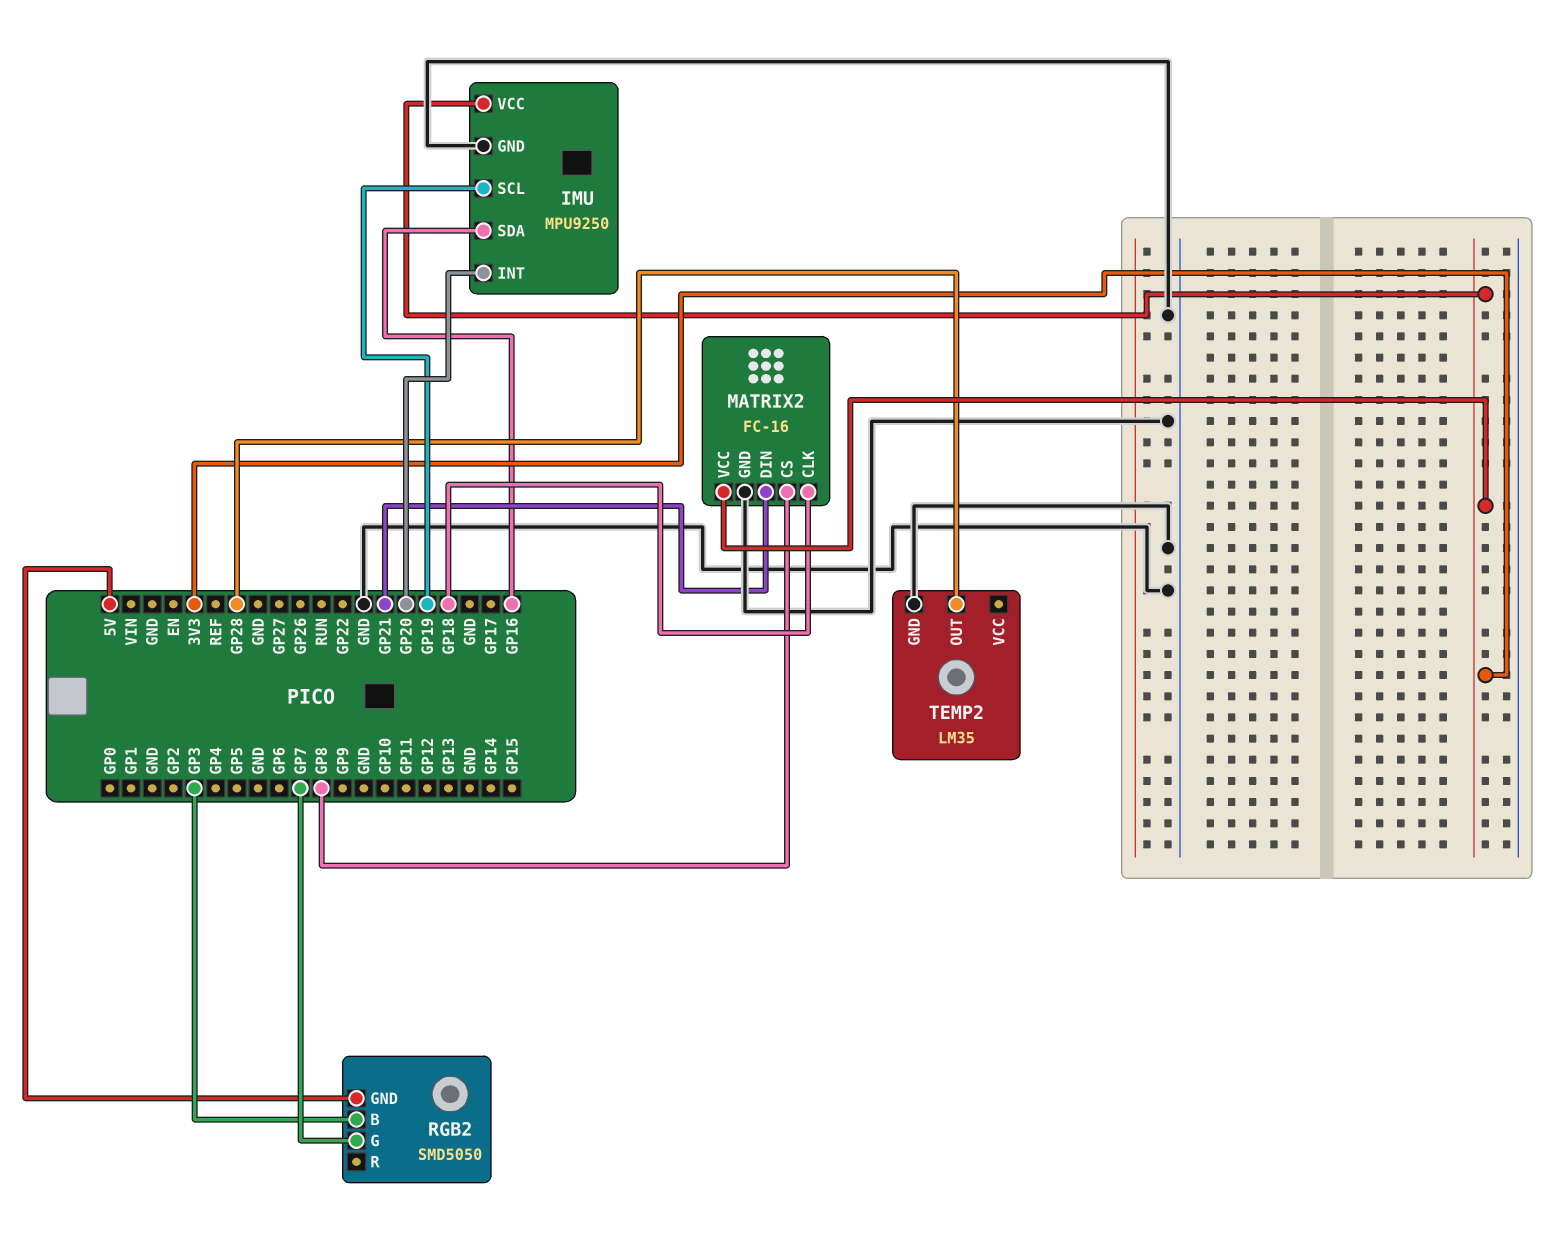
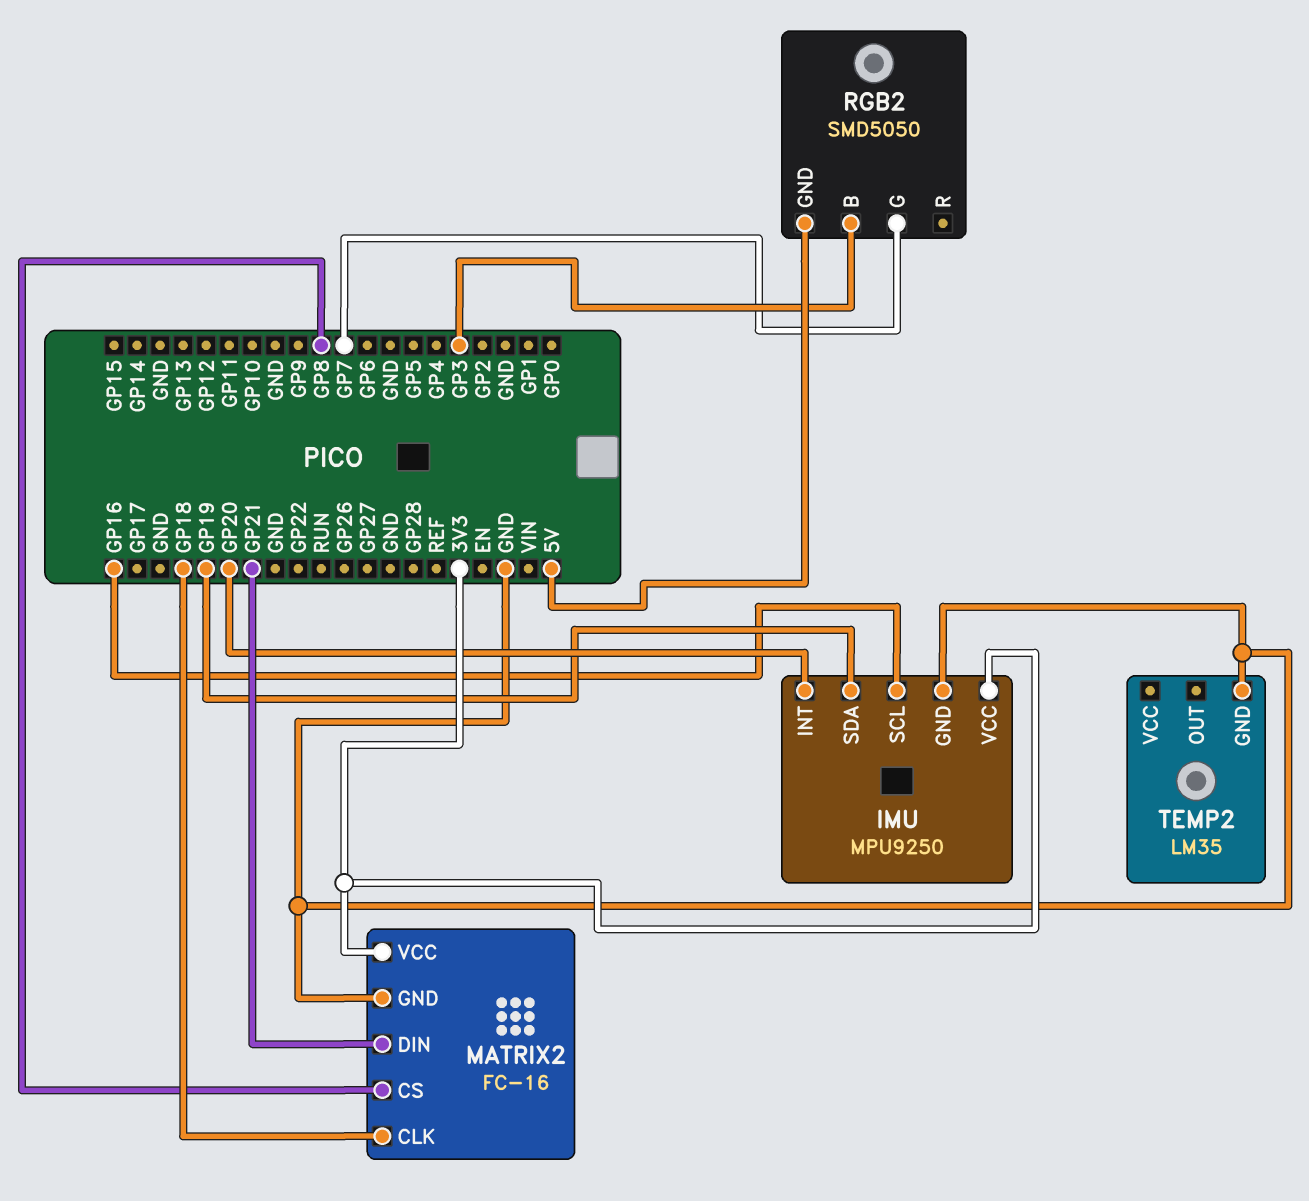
IMU pin SCL: GP19 -> GP16
IMU pin SDA: GP16 -> GP19
TEMP2 pin OUT: GP28 -> none

